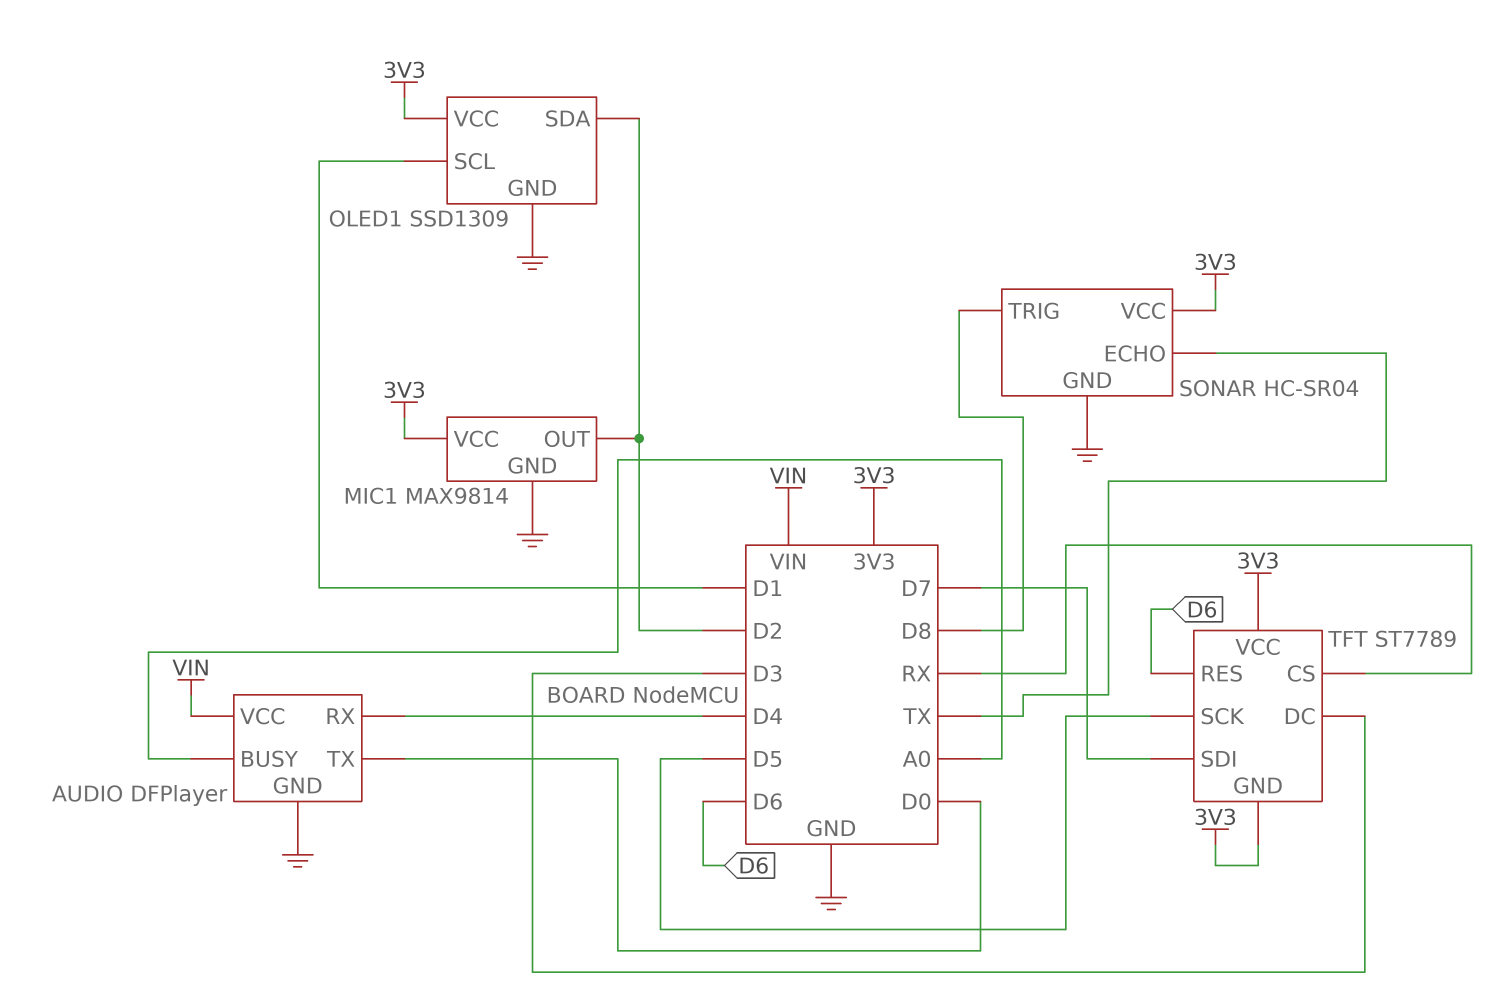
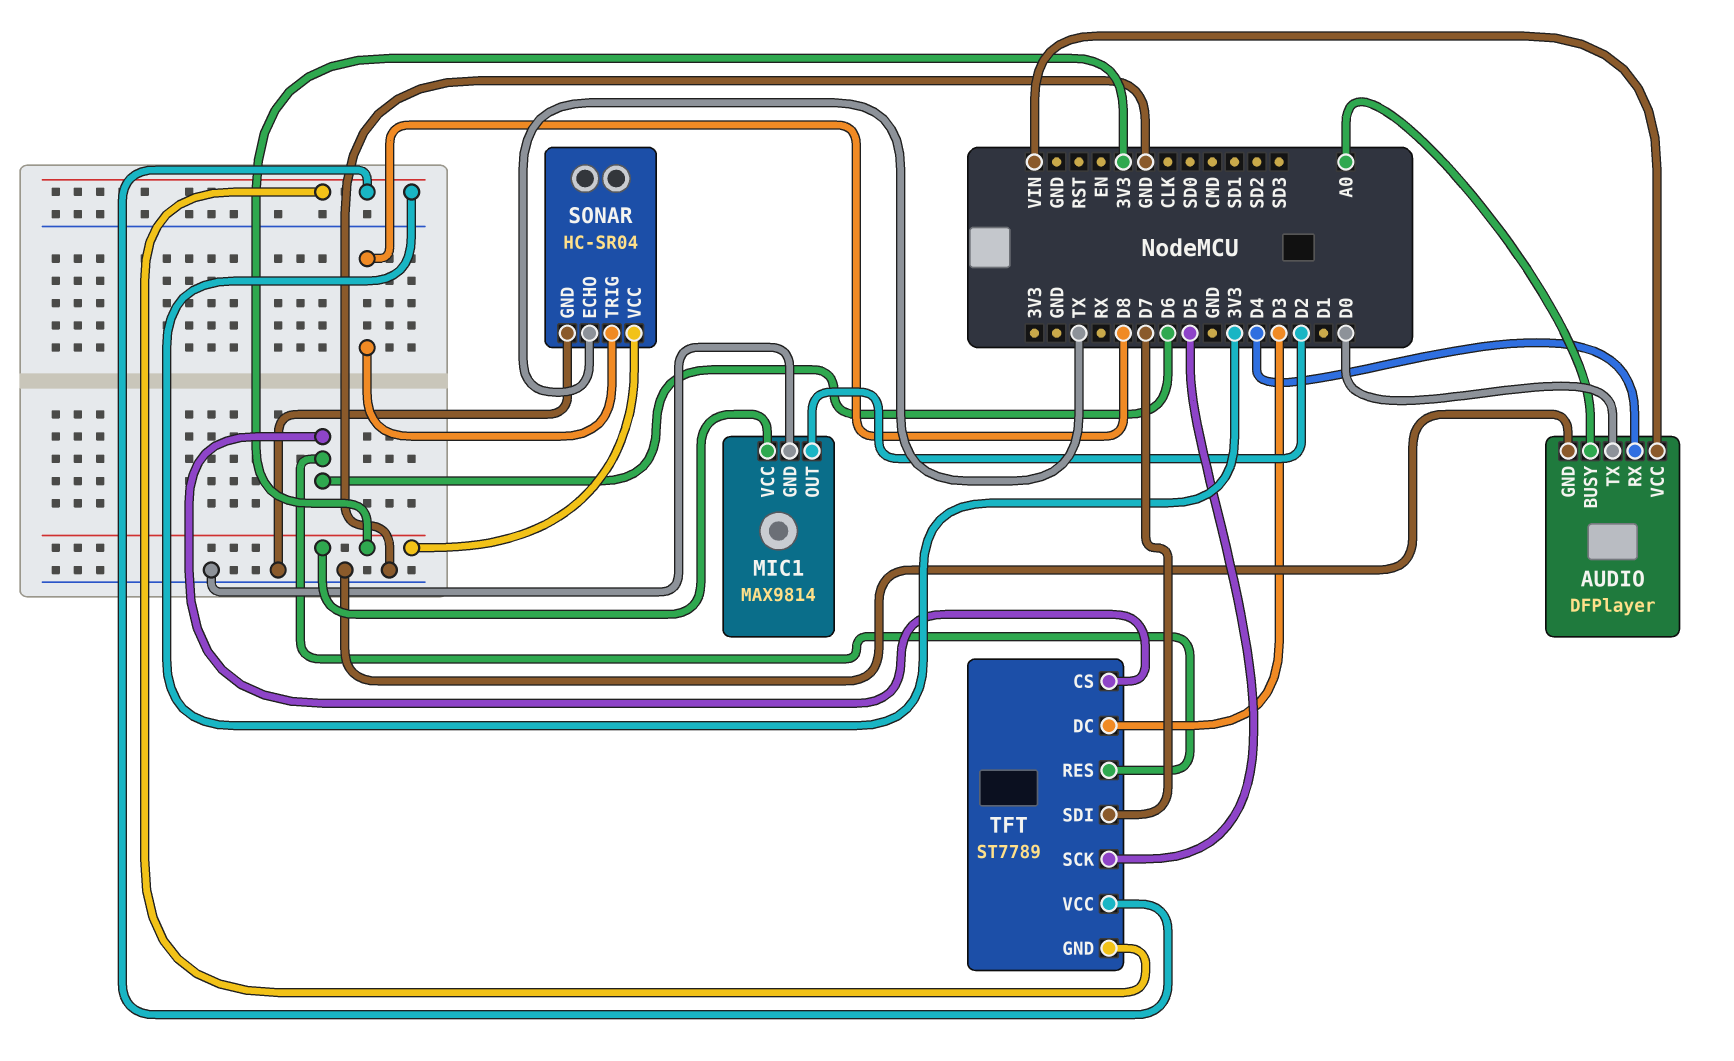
OLED1: SSD1309 -> none
OLED1 pin GND: GND -> none
OLED1 pin SCL: D1 -> none
OLED1 pin SDA: D2 -> none
OLED1 pin VCC: 3V3 -> none
TFT pin CS: RX -> D6

